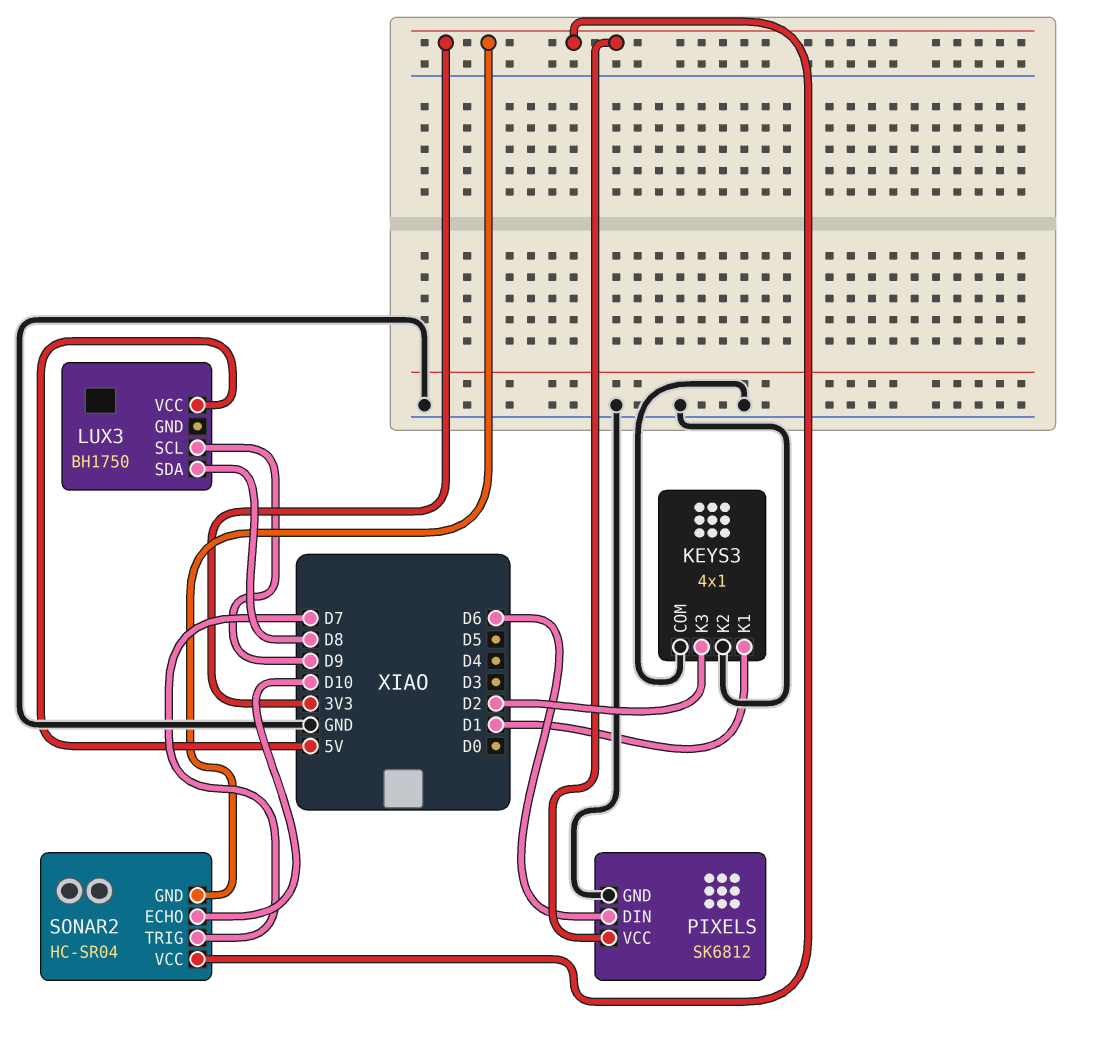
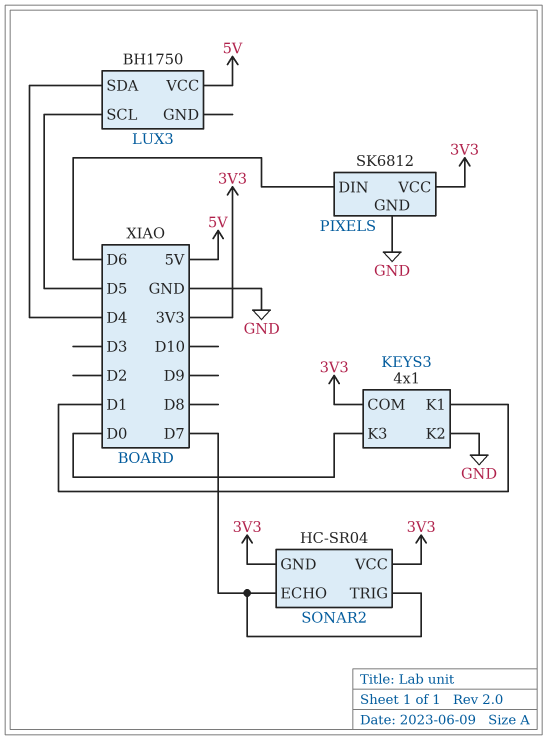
KEYS3 pin COM: GND -> 3V3
KEYS3 pin K3: D2 -> D0
LUX3 pin SCL: D9 -> D5
LUX3 pin SDA: D8 -> D4
SONAR2 pin ECHO: D10 -> D7

